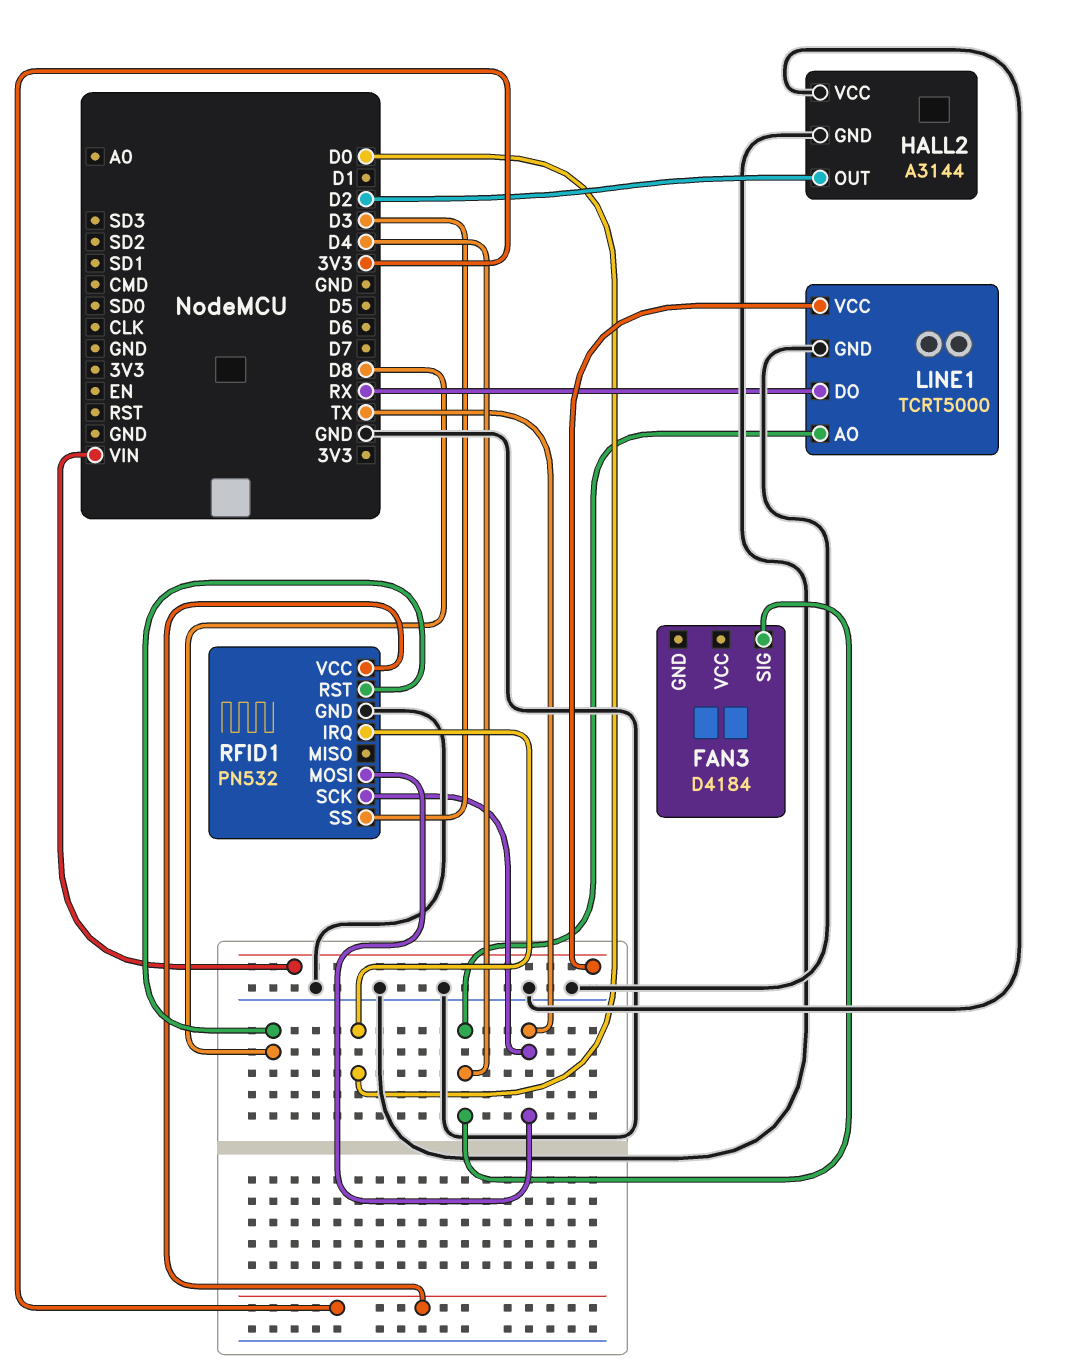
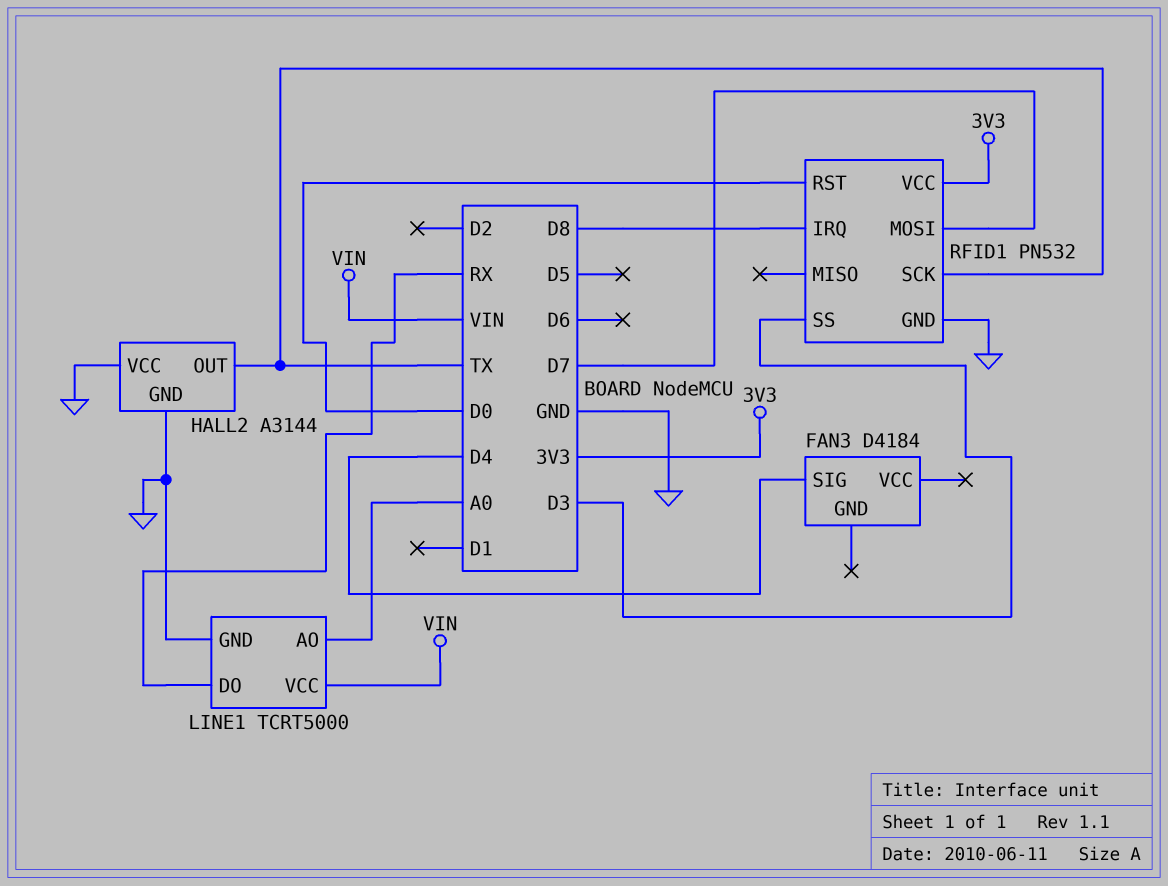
HALL2 pin OUT: D2 -> TX
LINE1 pin AO: D4 -> A0
RFID1 pin IRQ: D0 -> D8
RFID1 pin MOSI: TX -> D7
RFID1 pin RST: D8 -> D0

